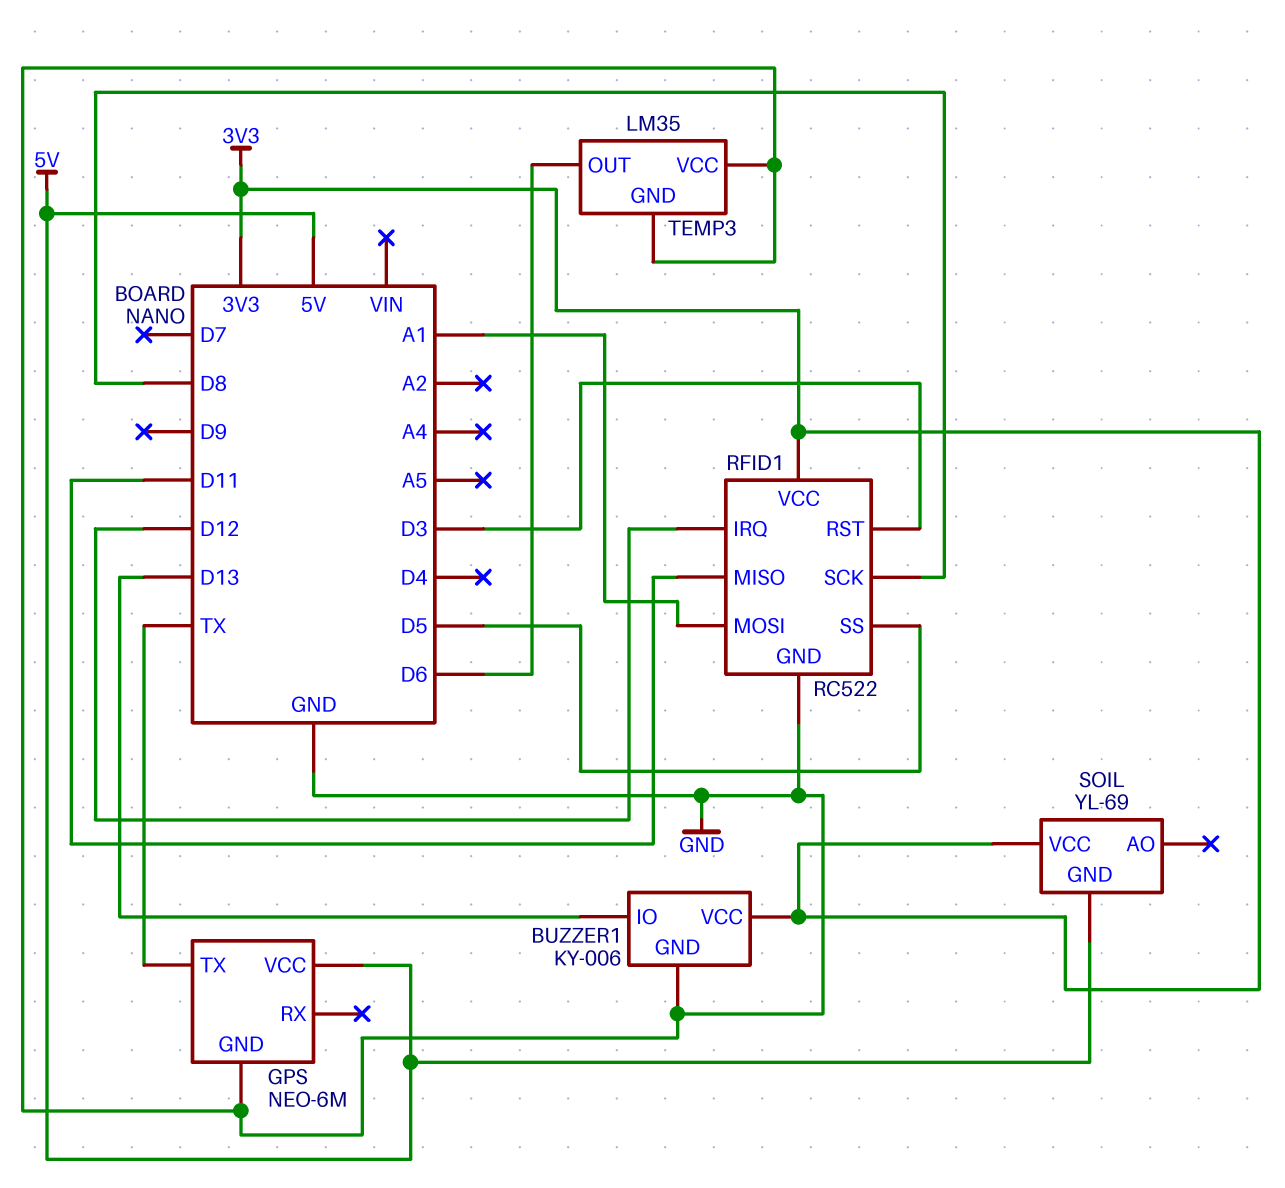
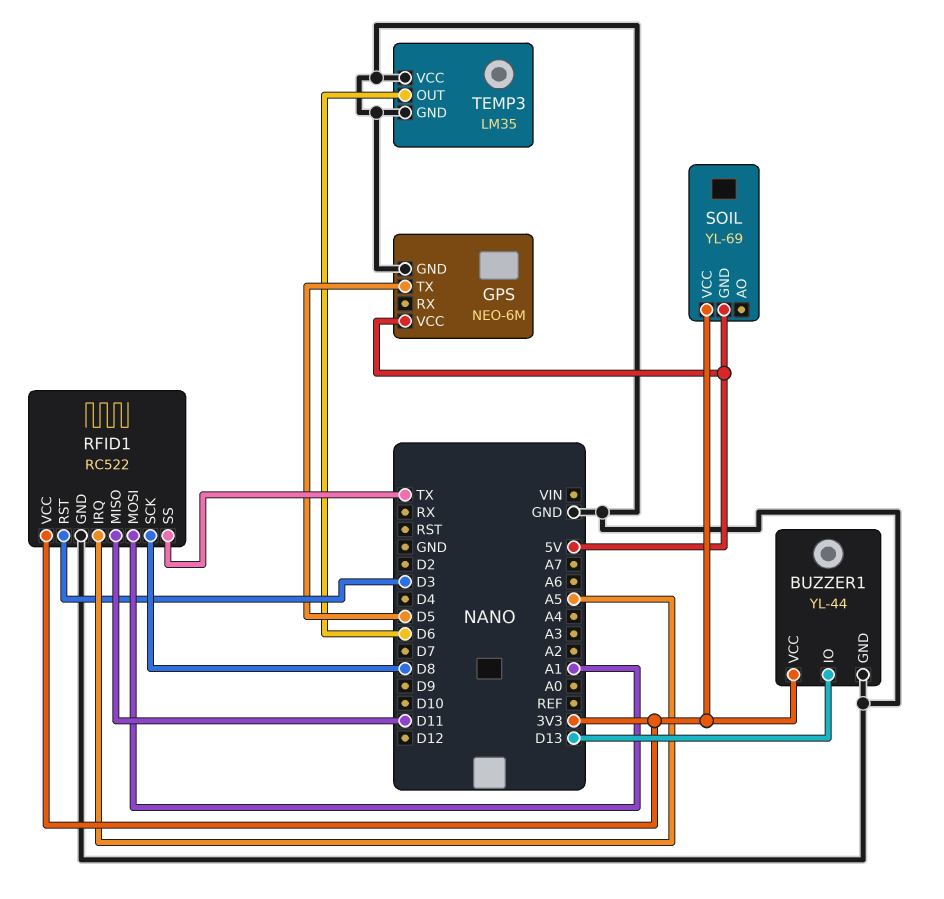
BUZZER1: KY-006 -> YL-44
GPS pin TX: TX -> D5
RFID1 pin IRQ: D12 -> A5
RFID1 pin SS: D5 -> TX

